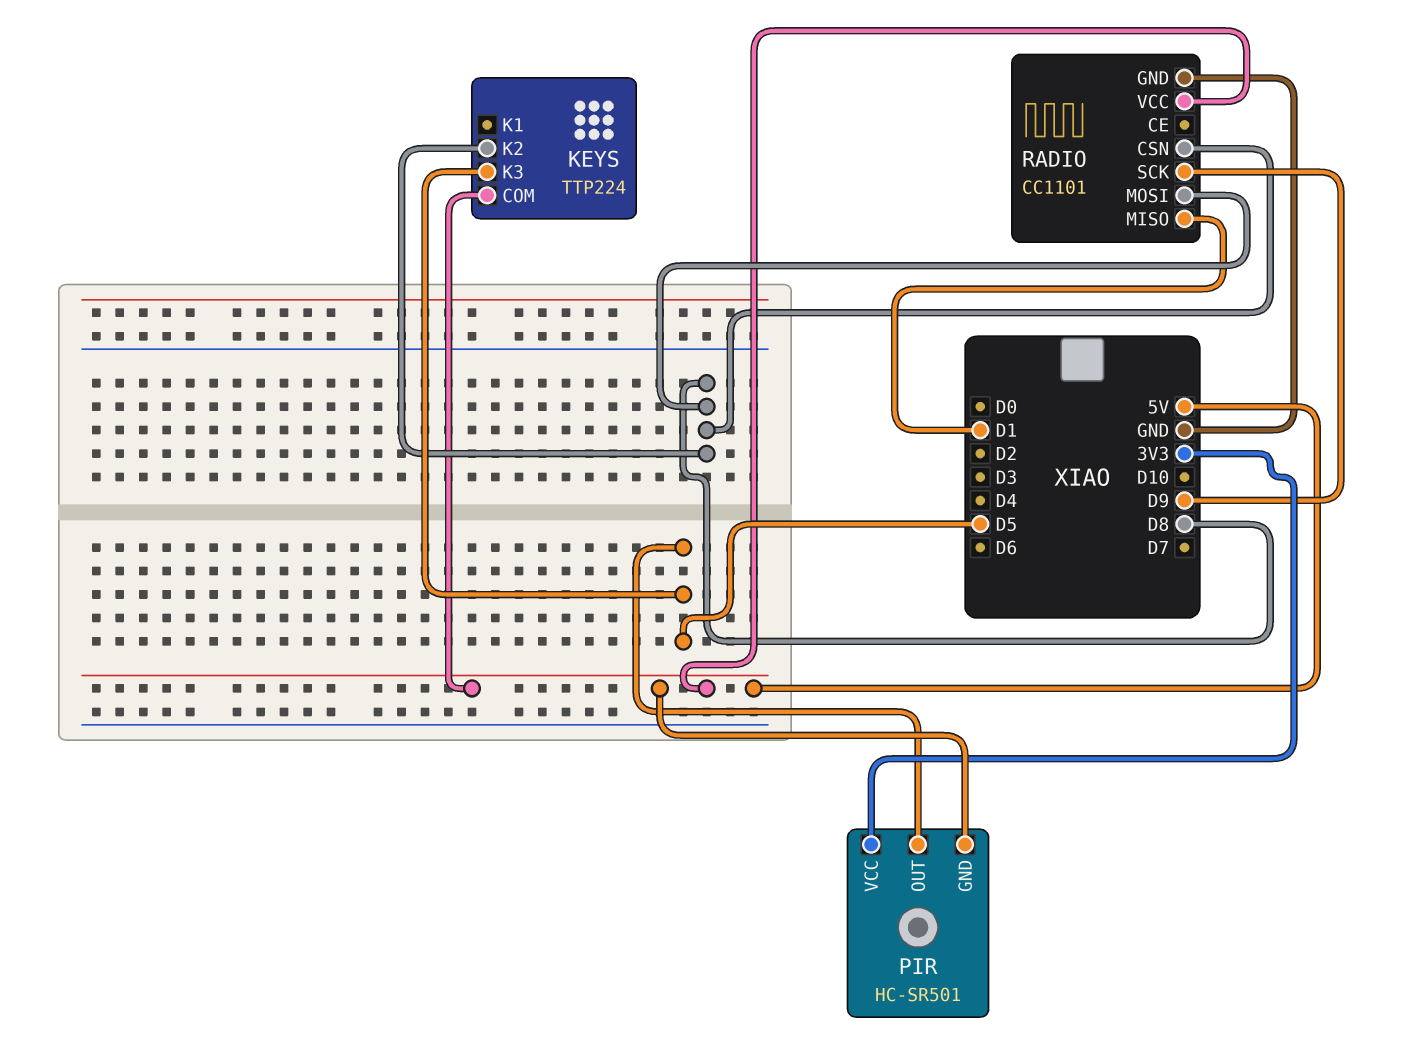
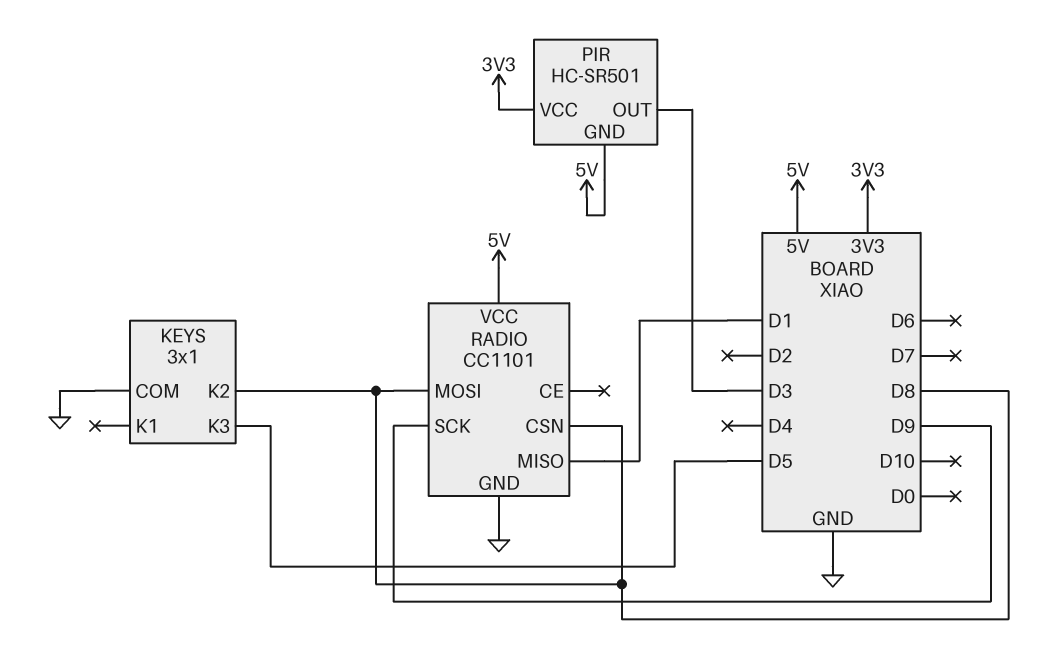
KEYS: TTP224 -> 3x1
KEYS pin COM: 5V -> GND
PIR pin OUT: D5 -> D3

